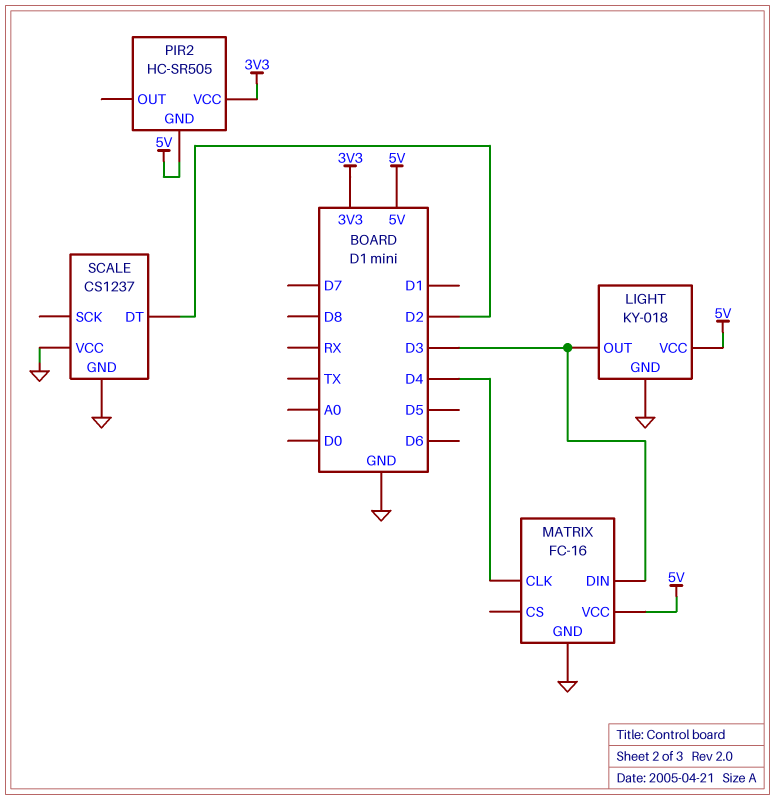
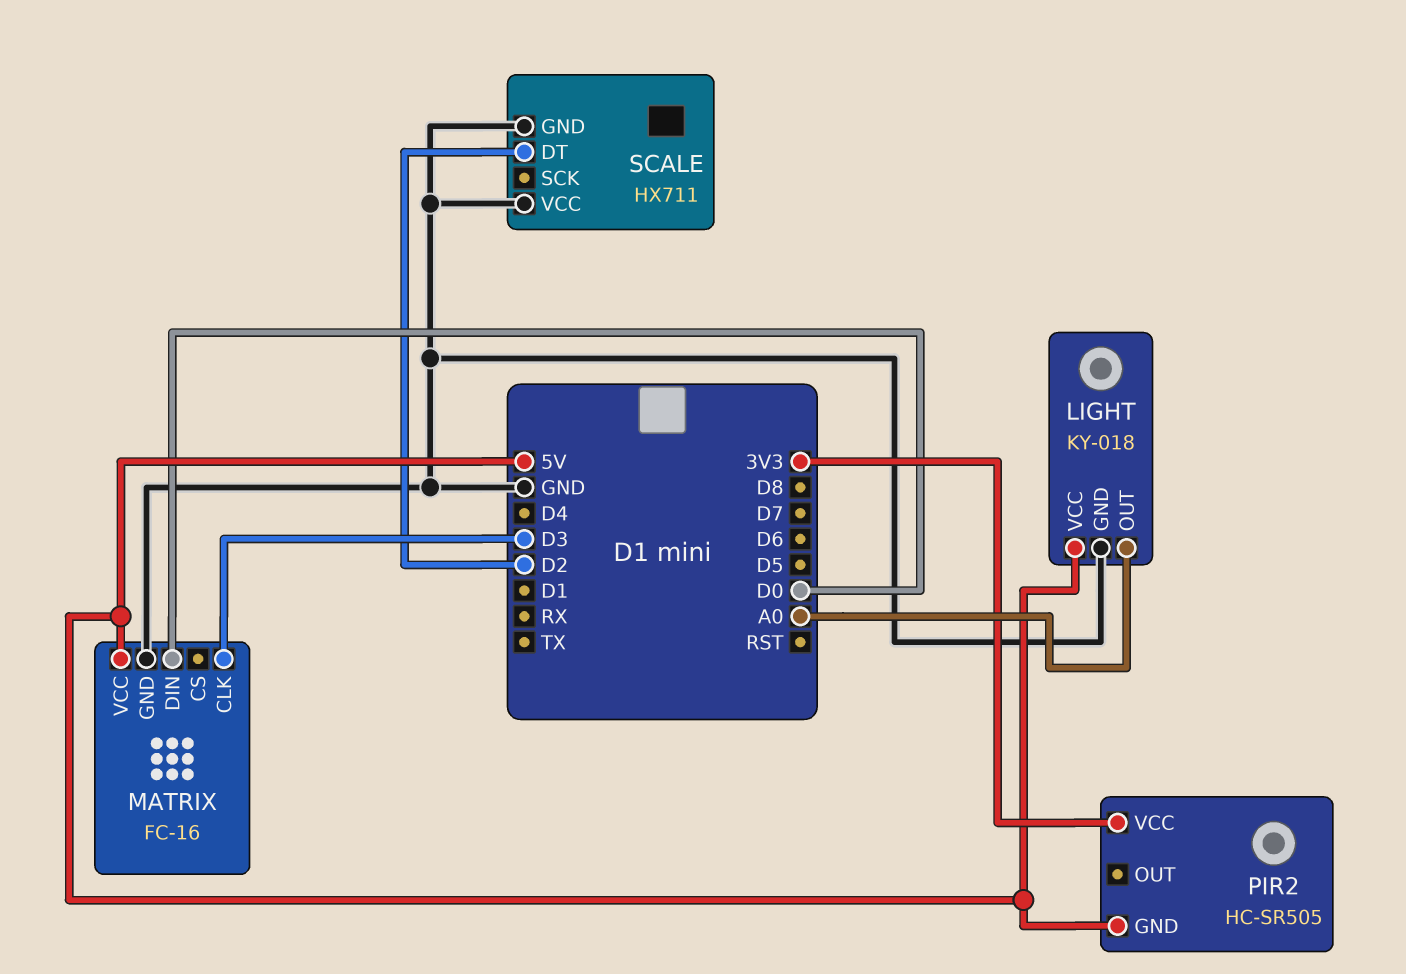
LIGHT pin OUT: D3 -> A0
MATRIX pin CLK: D4 -> D3
MATRIX pin DIN: D3 -> D0
SCALE: CS1237 -> HX711

